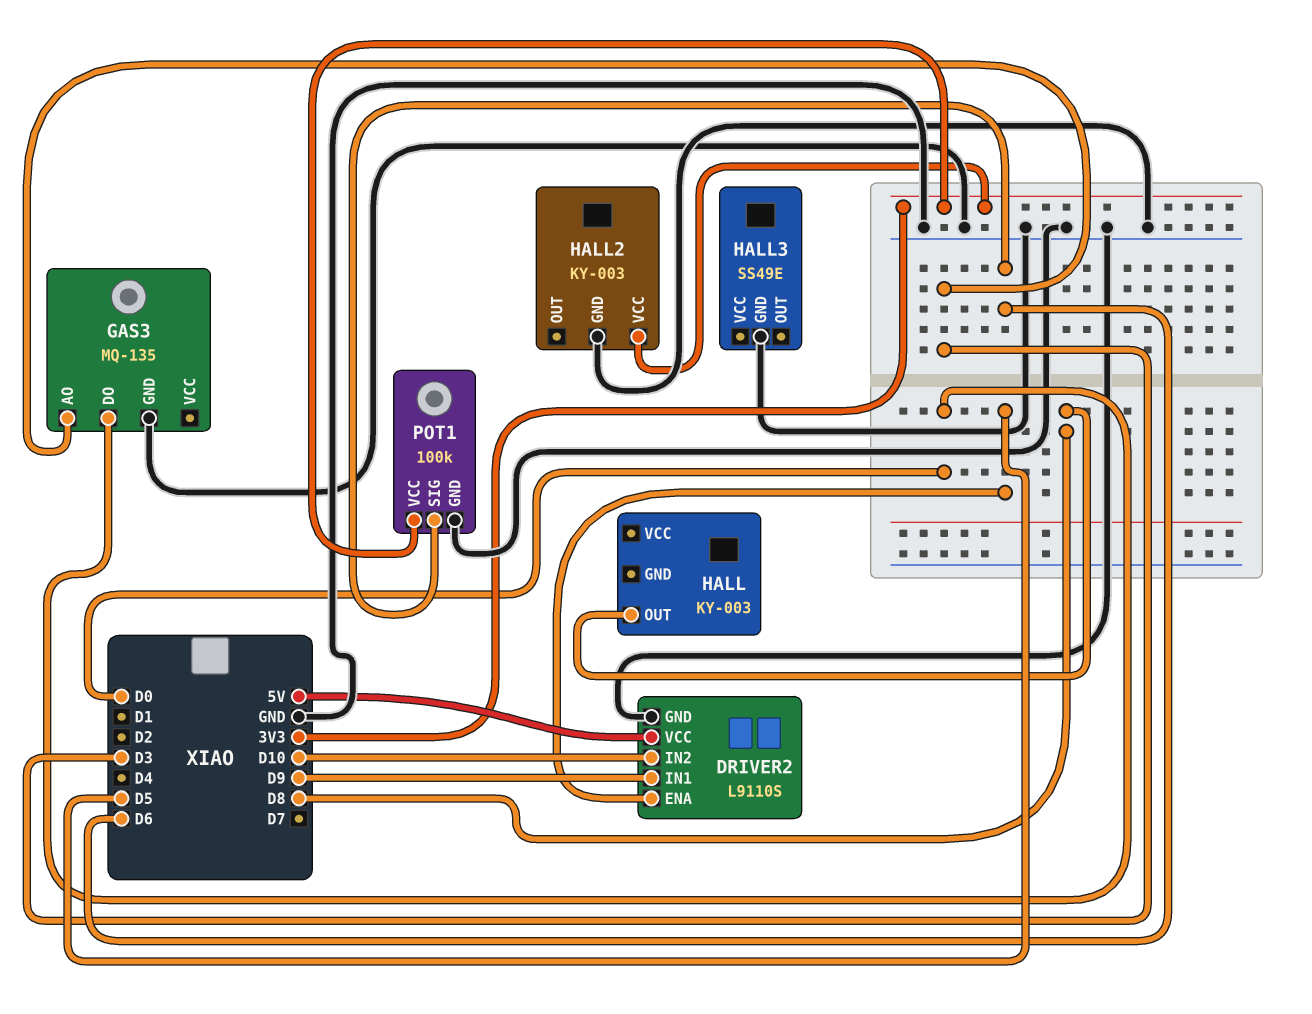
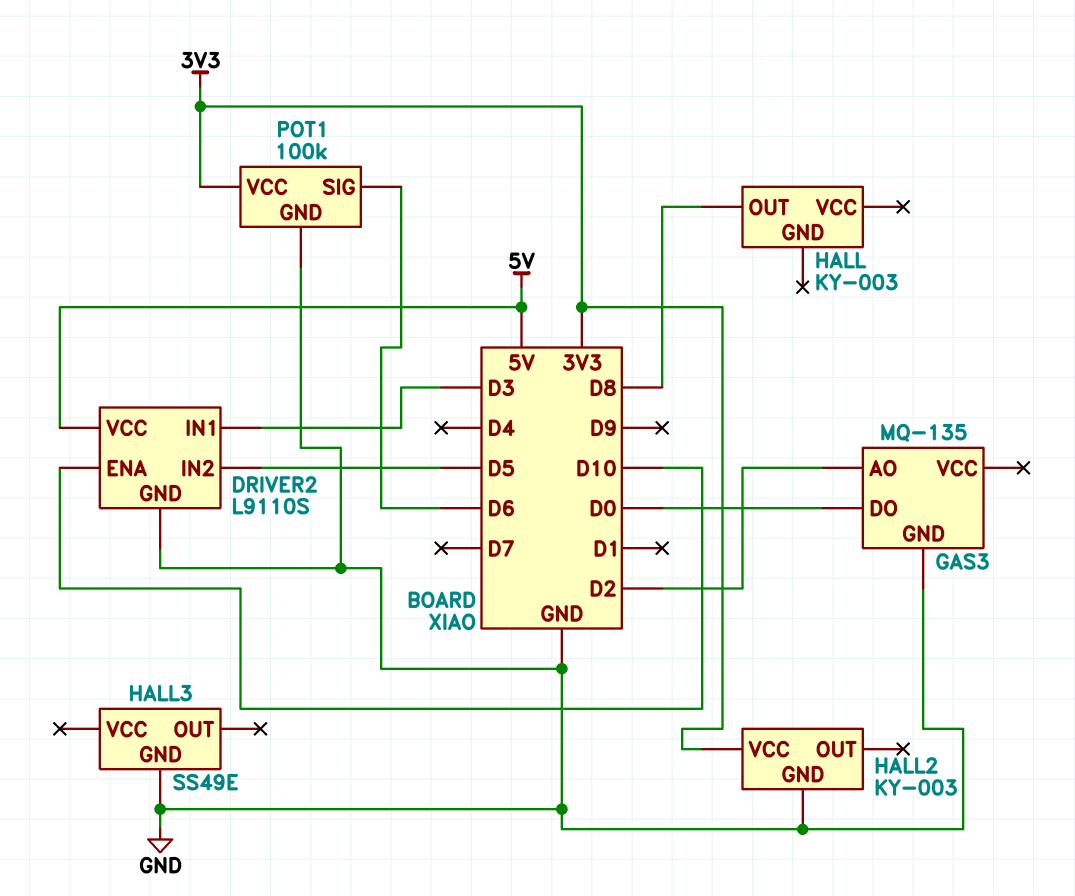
DRIVER2 pin ENA: D5 -> D10
DRIVER2 pin IN1: D9 -> D3
DRIVER2 pin IN2: D10 -> D5
GAS3 pin AO: D3 -> D2

